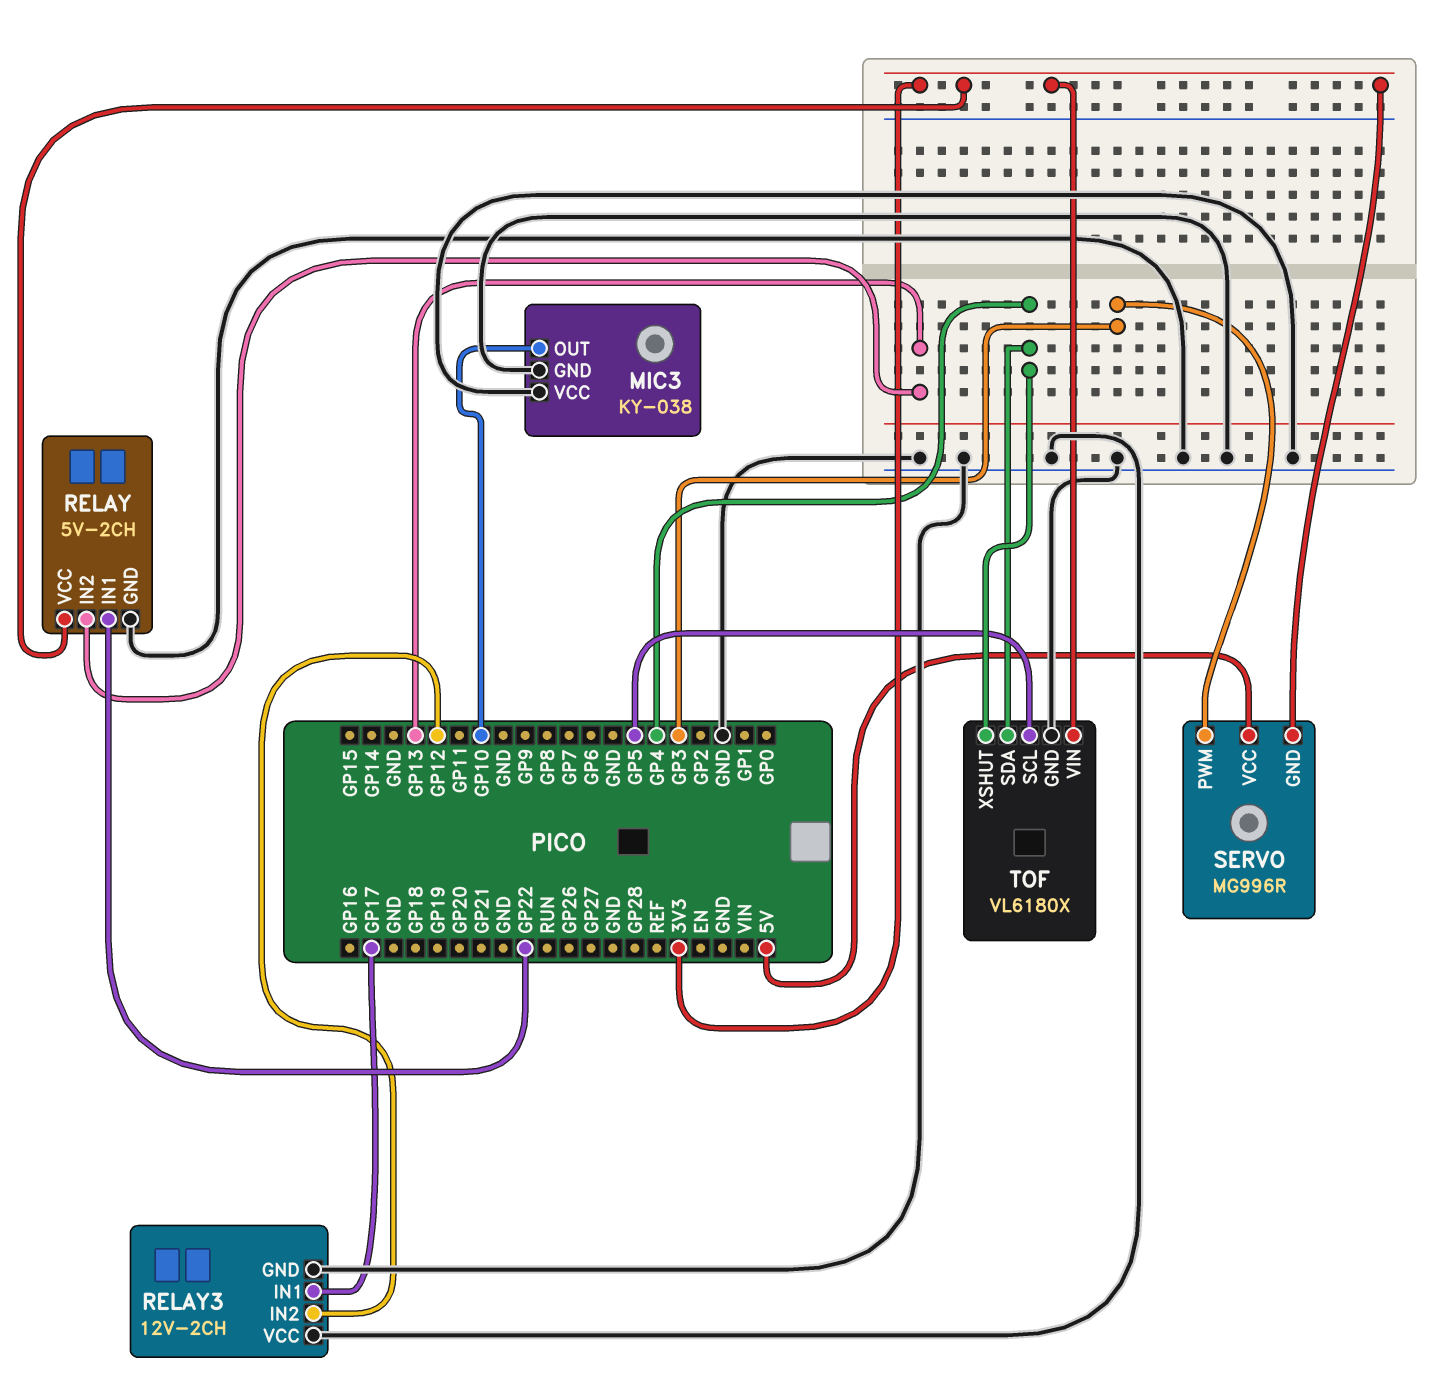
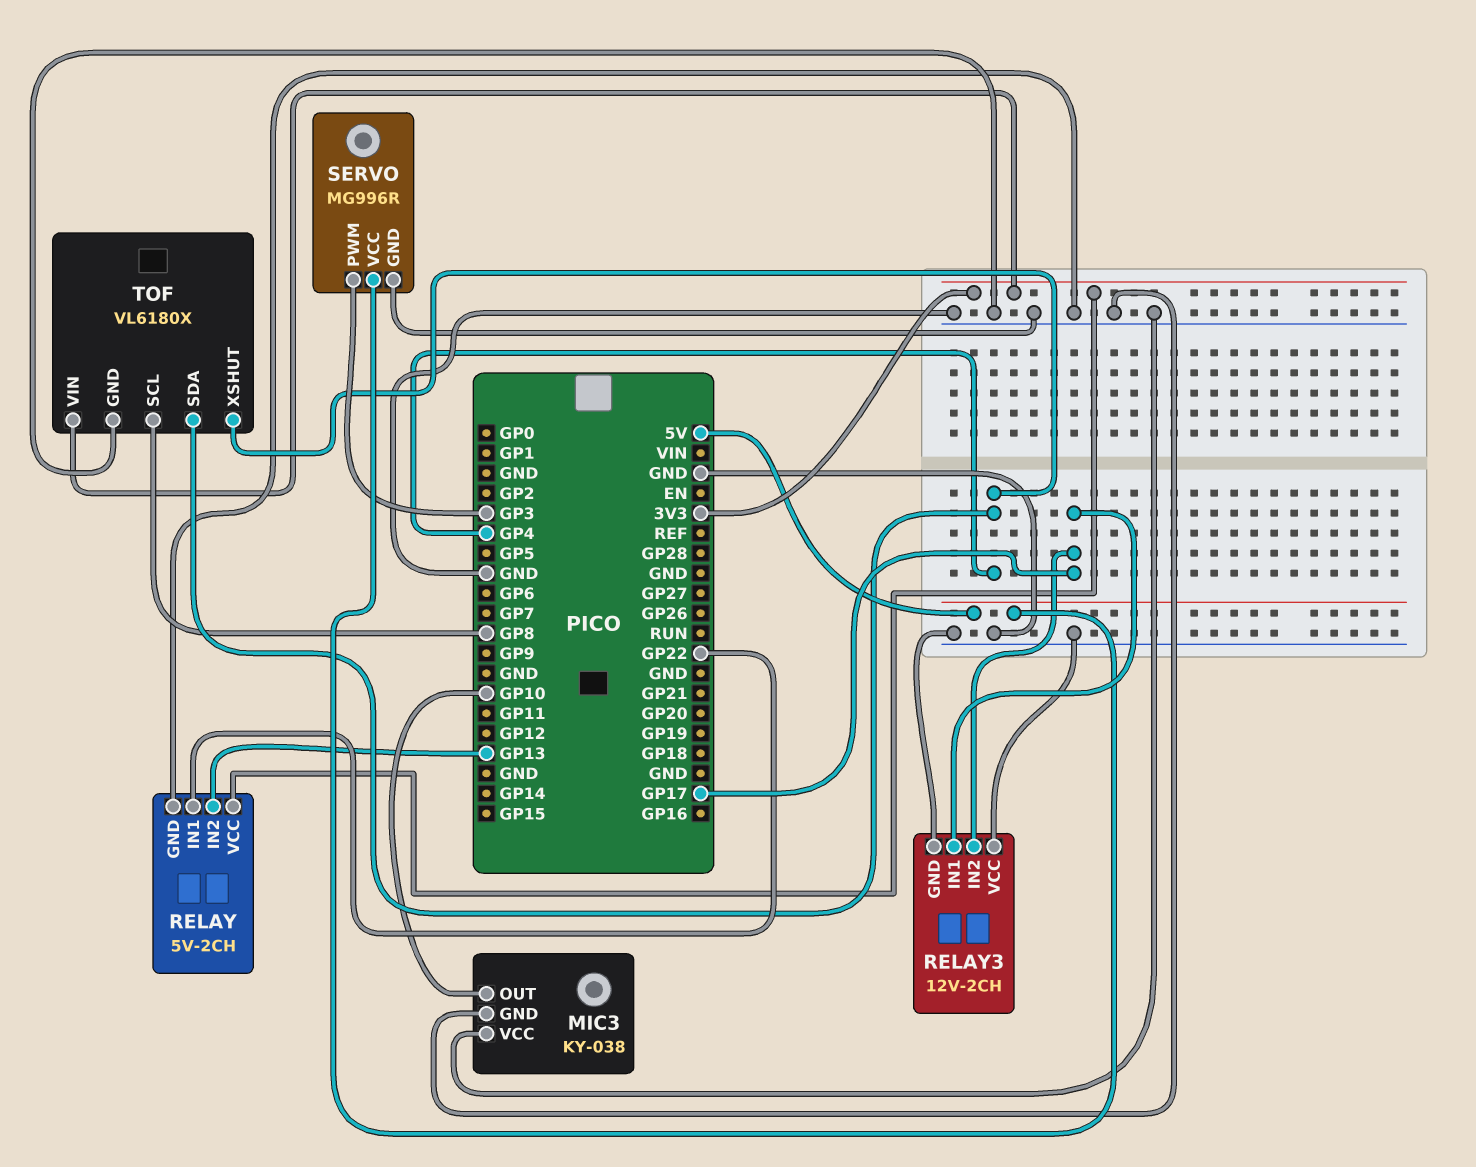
RELAY3 pin IN2: GP12 -> GP17
SERVO pin GND: 3V3 -> GND
TOF pin SCL: GP5 -> GP8

